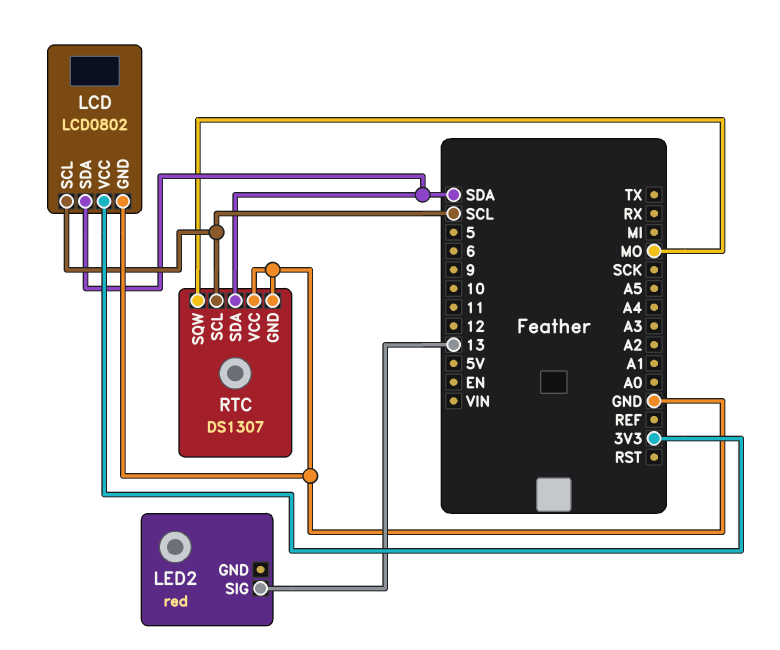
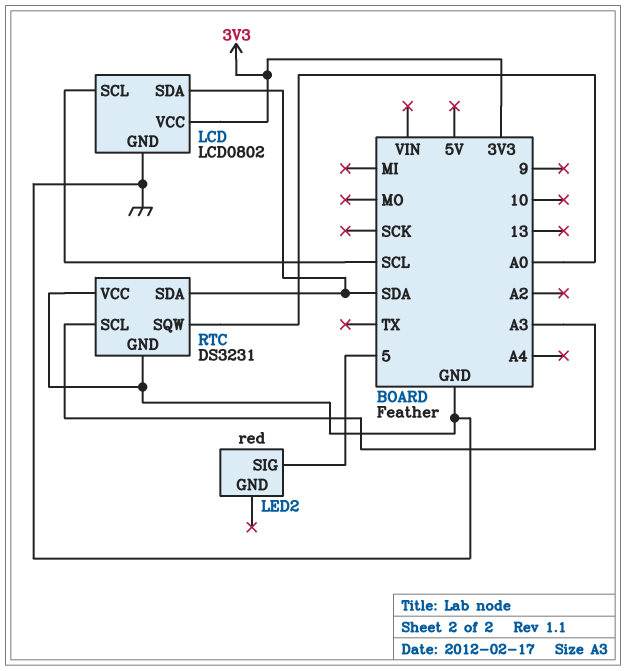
LED2 pin SIG: 13 -> 5
RTC: DS1307 -> DS3231
RTC pin SCL: SCL -> A3
RTC pin SQW: MO -> A0

